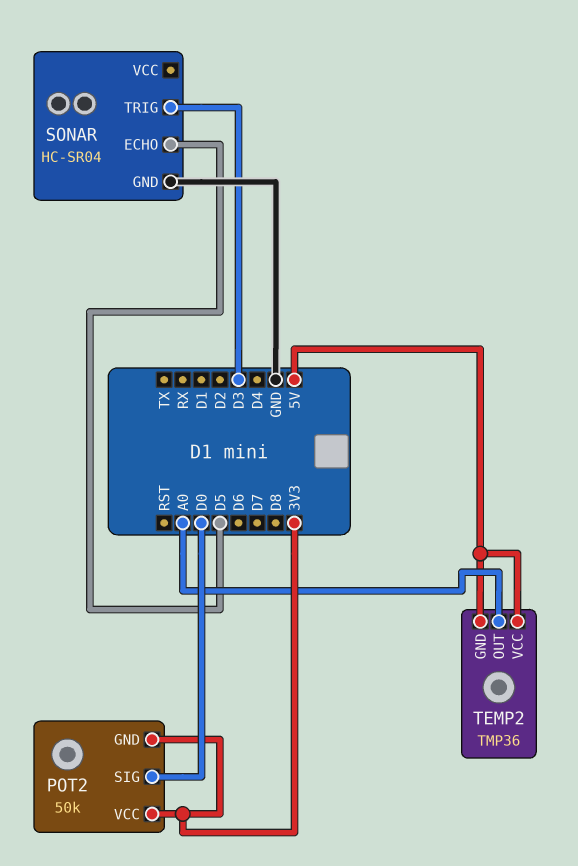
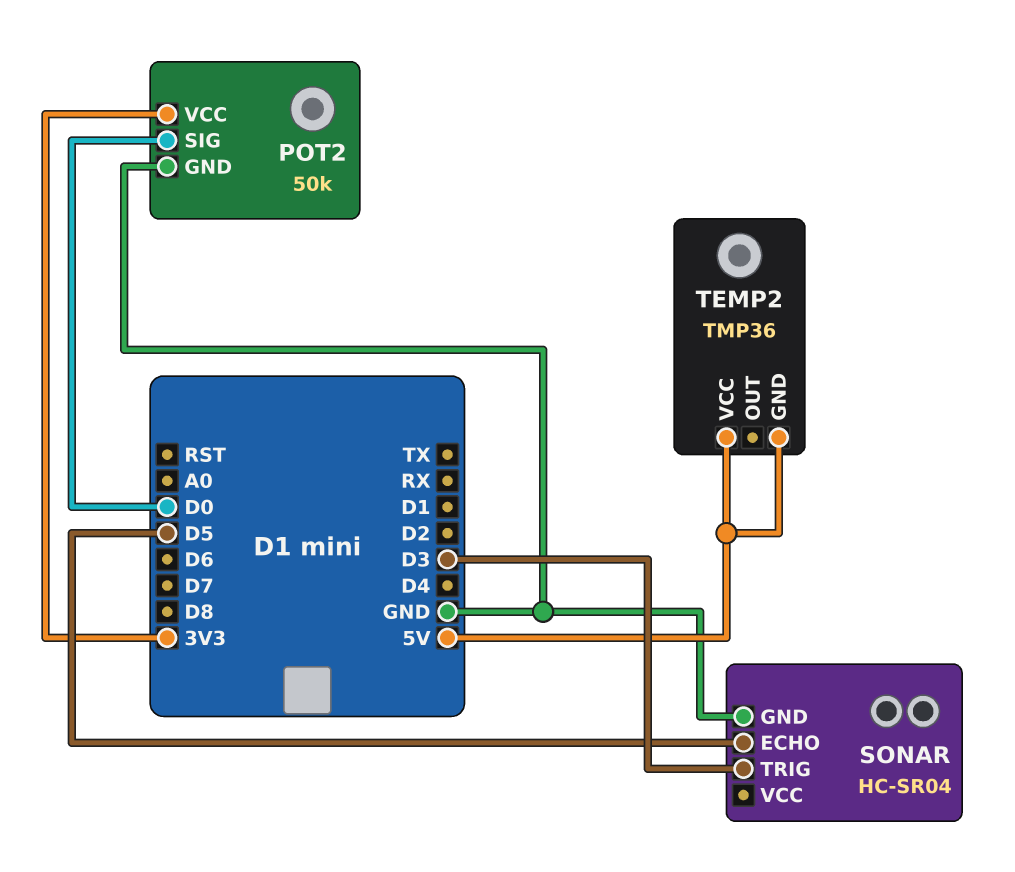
POT2 pin GND: 3V3 -> GND
TEMP2 pin OUT: A0 -> none

